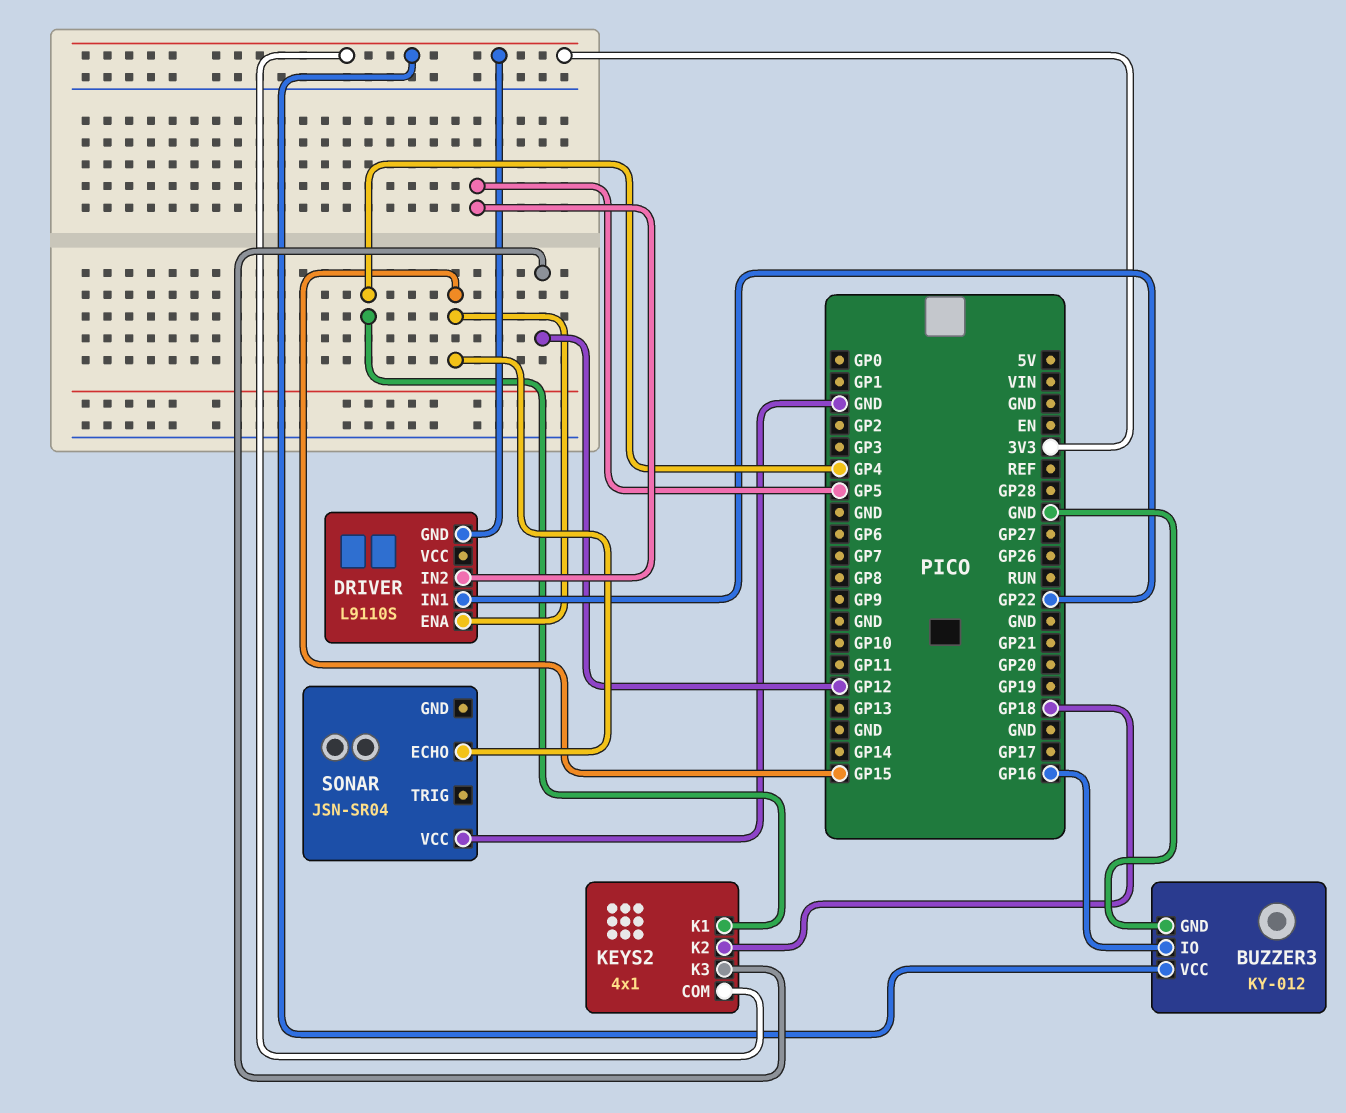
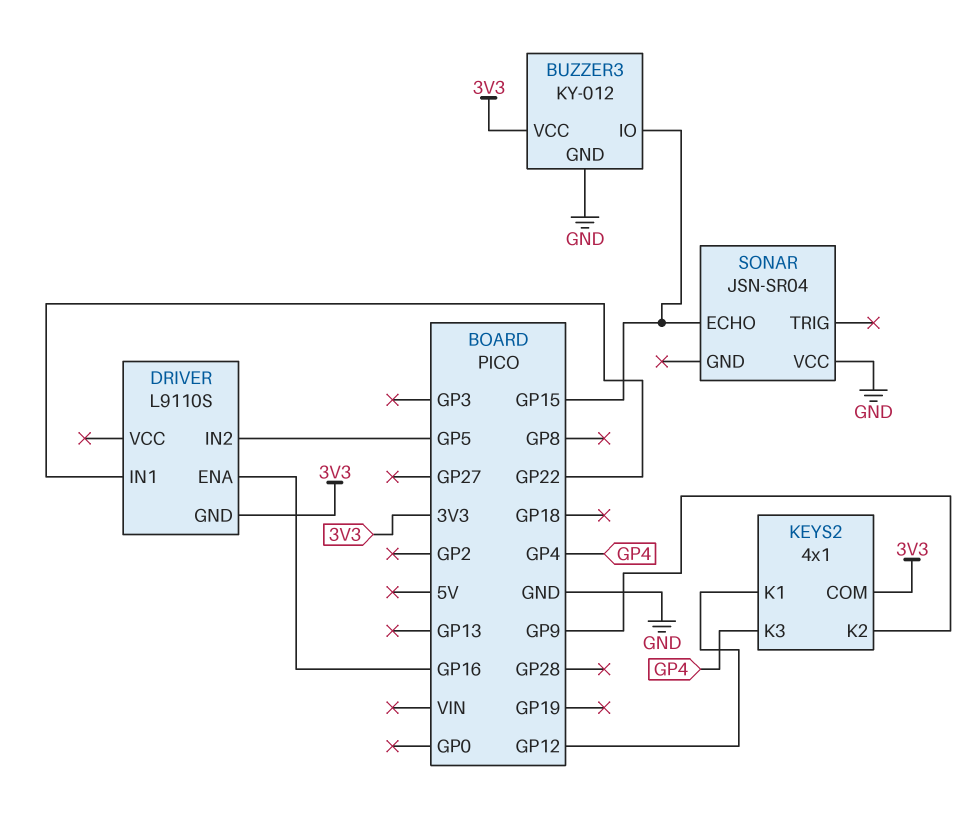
BUZZER3 pin IO: GP16 -> GP15
DRIVER pin ENA: GP15 -> GP16
KEYS2 pin K1: GP4 -> GP12
KEYS2 pin K2: GP18 -> GP9
KEYS2 pin K3: GP12 -> GP4

